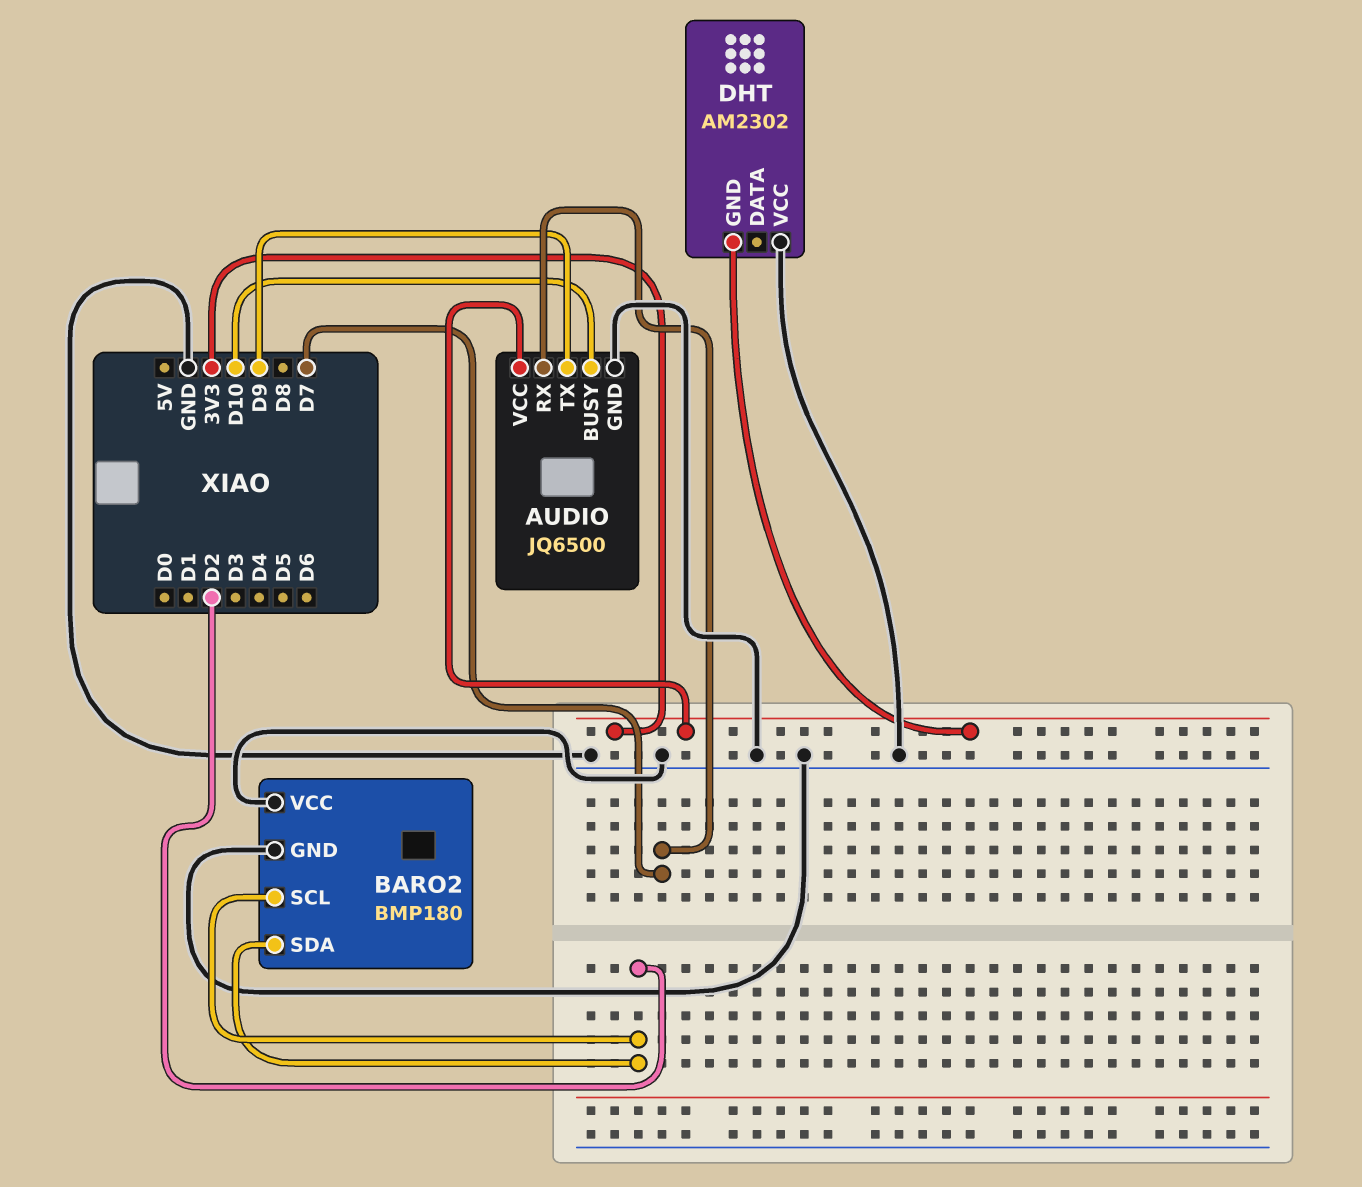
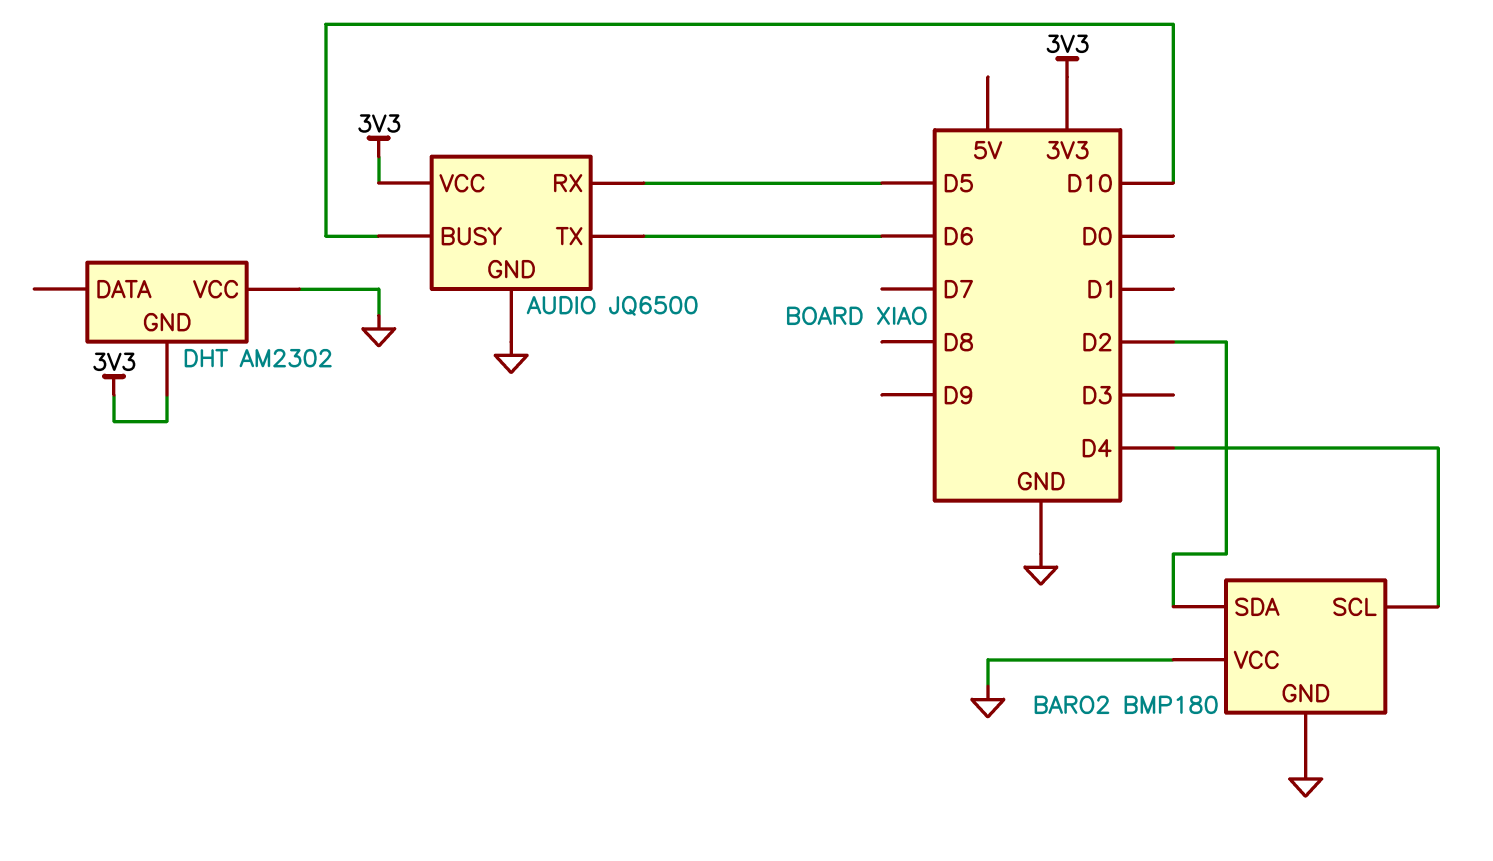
AUDIO pin RX: D7 -> D5
AUDIO pin TX: D9 -> D6
BARO2 pin SCL: D2 -> D4

